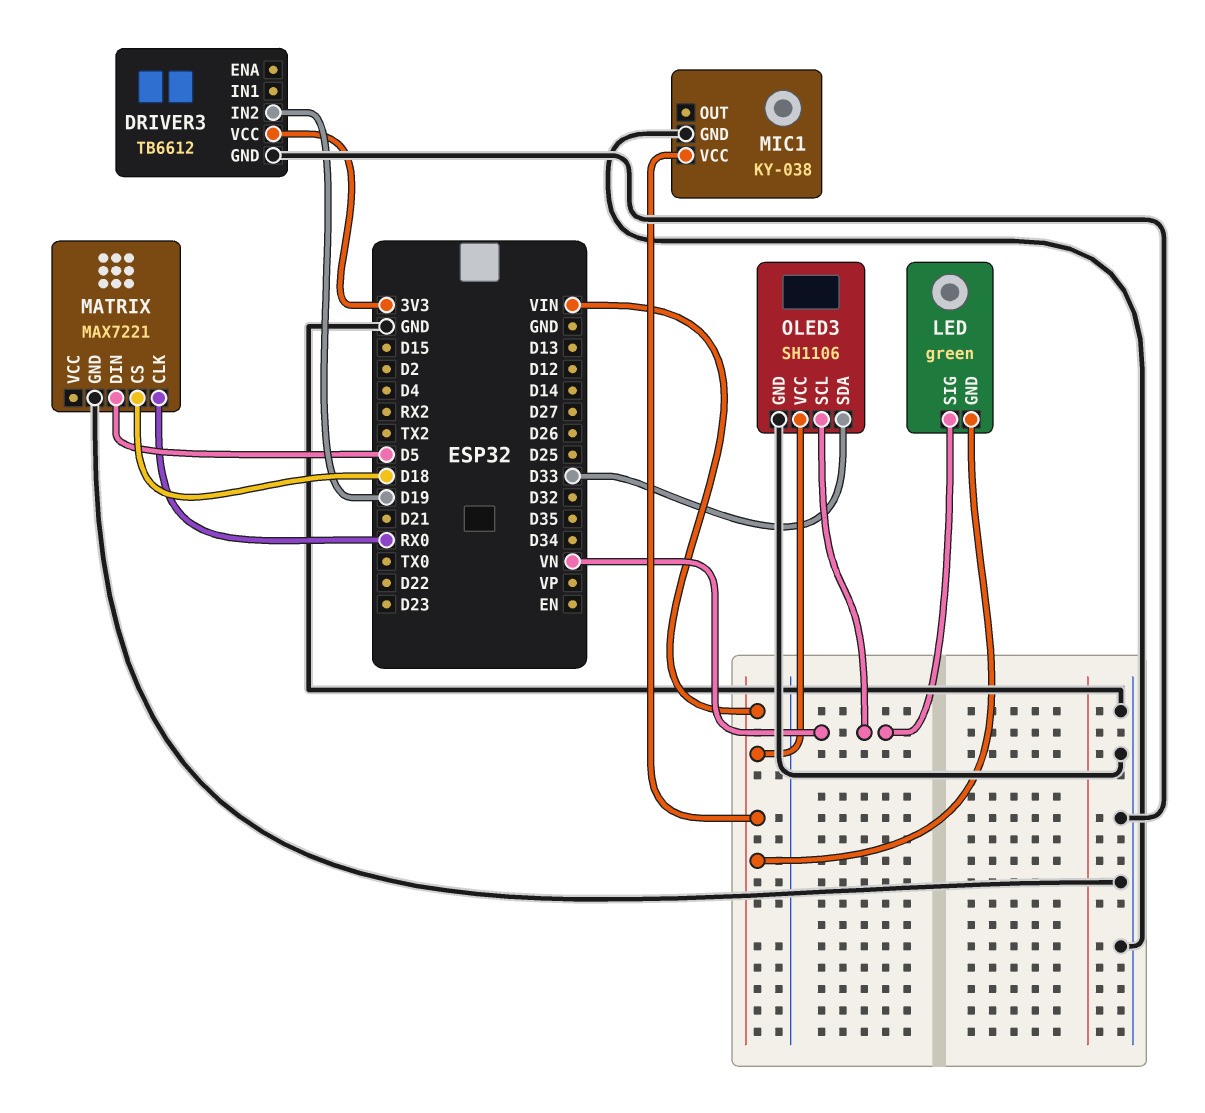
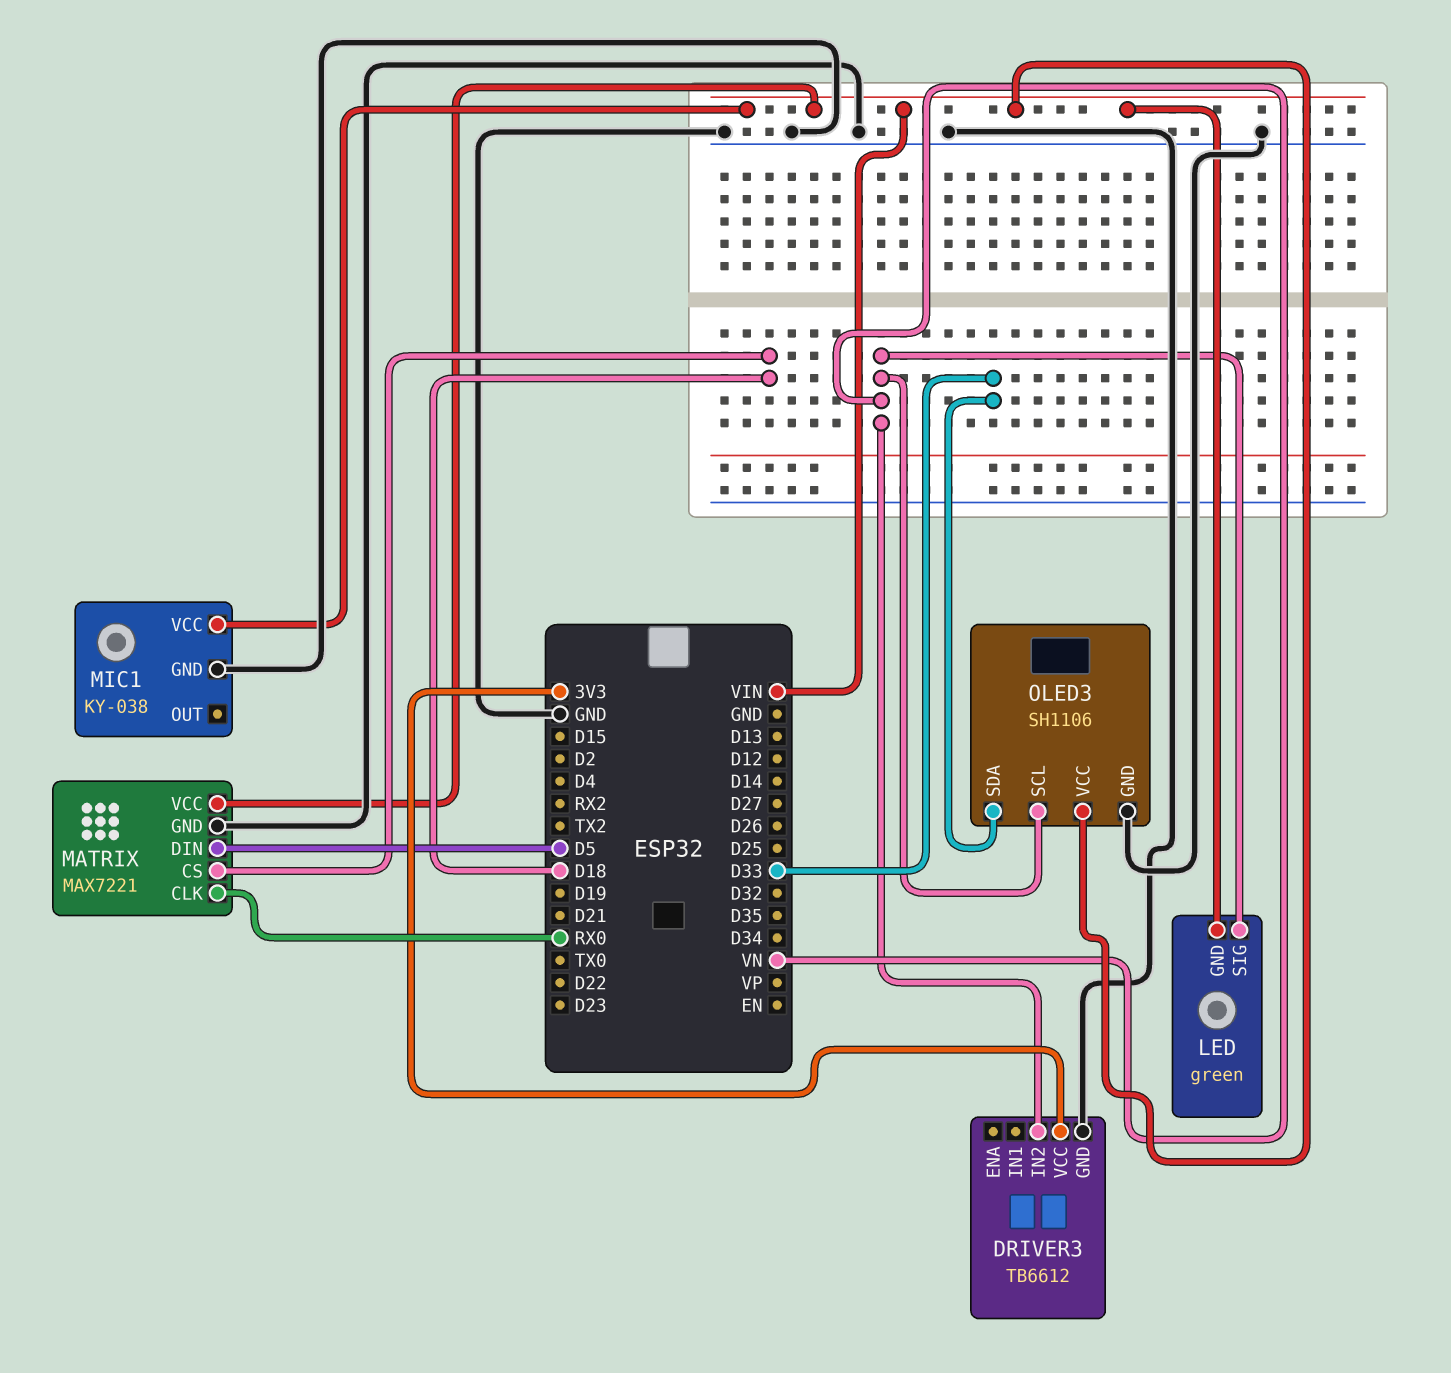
DRIVER3 pin IN2: D19 -> VN
MATRIX pin VCC: none -> VIN

